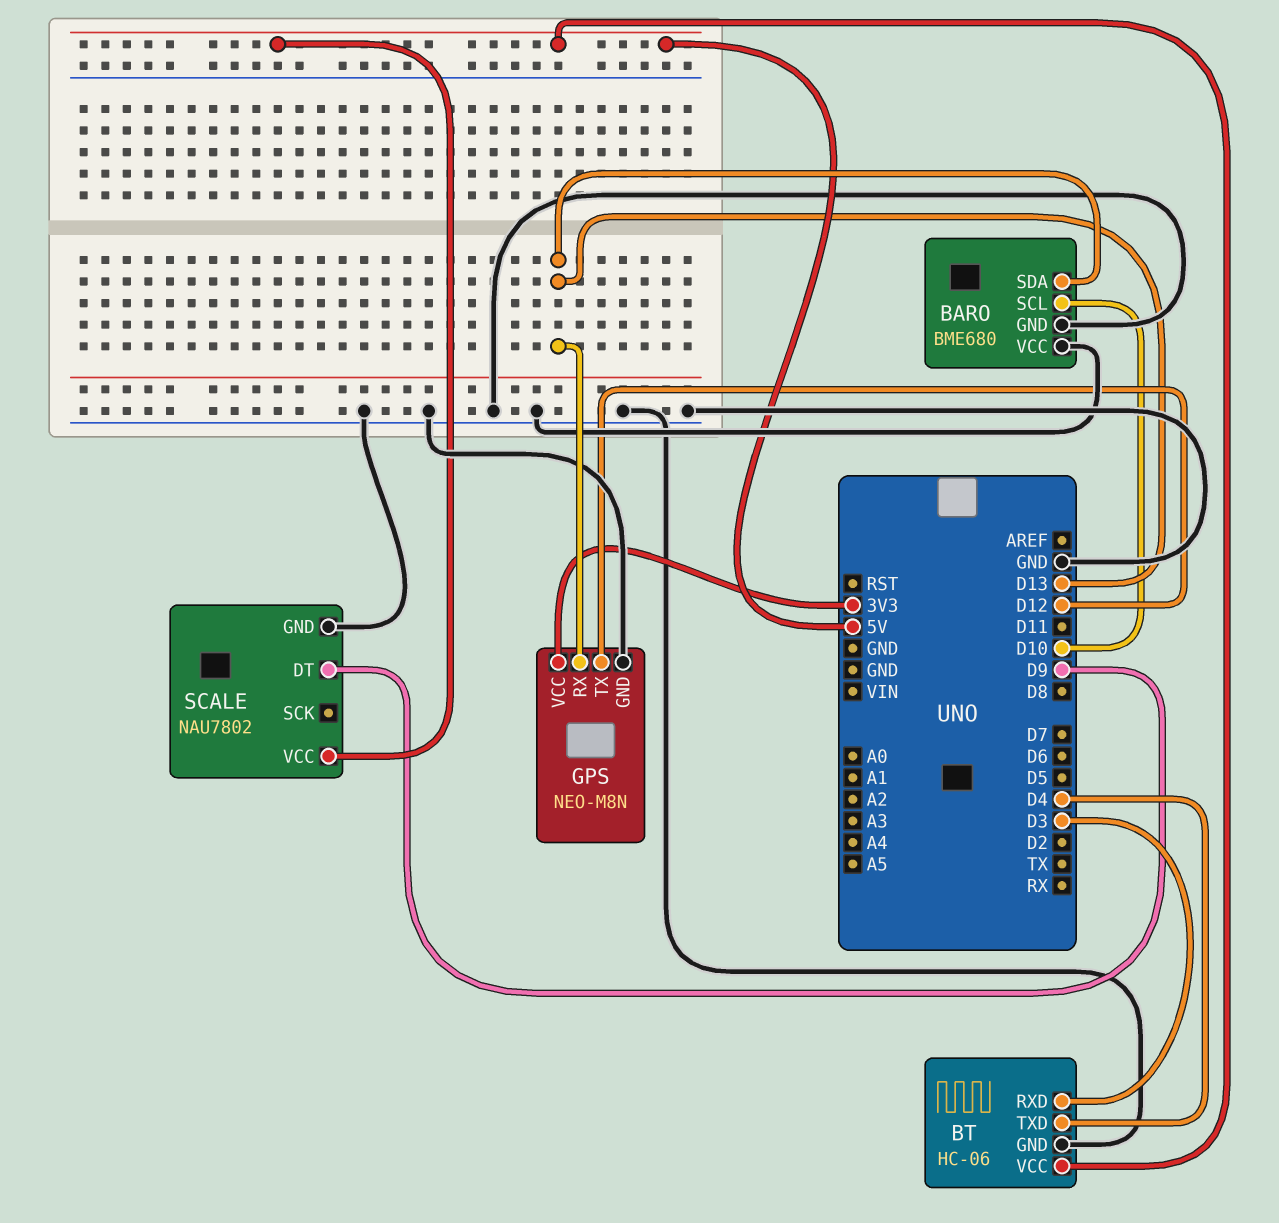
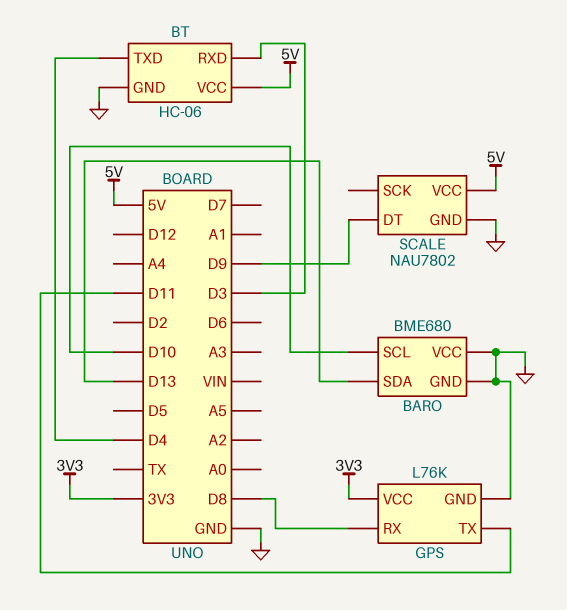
GPS: NEO-M8N -> L76K
GPS pin RX: D13 -> D8
GPS pin TX: D12 -> D11

